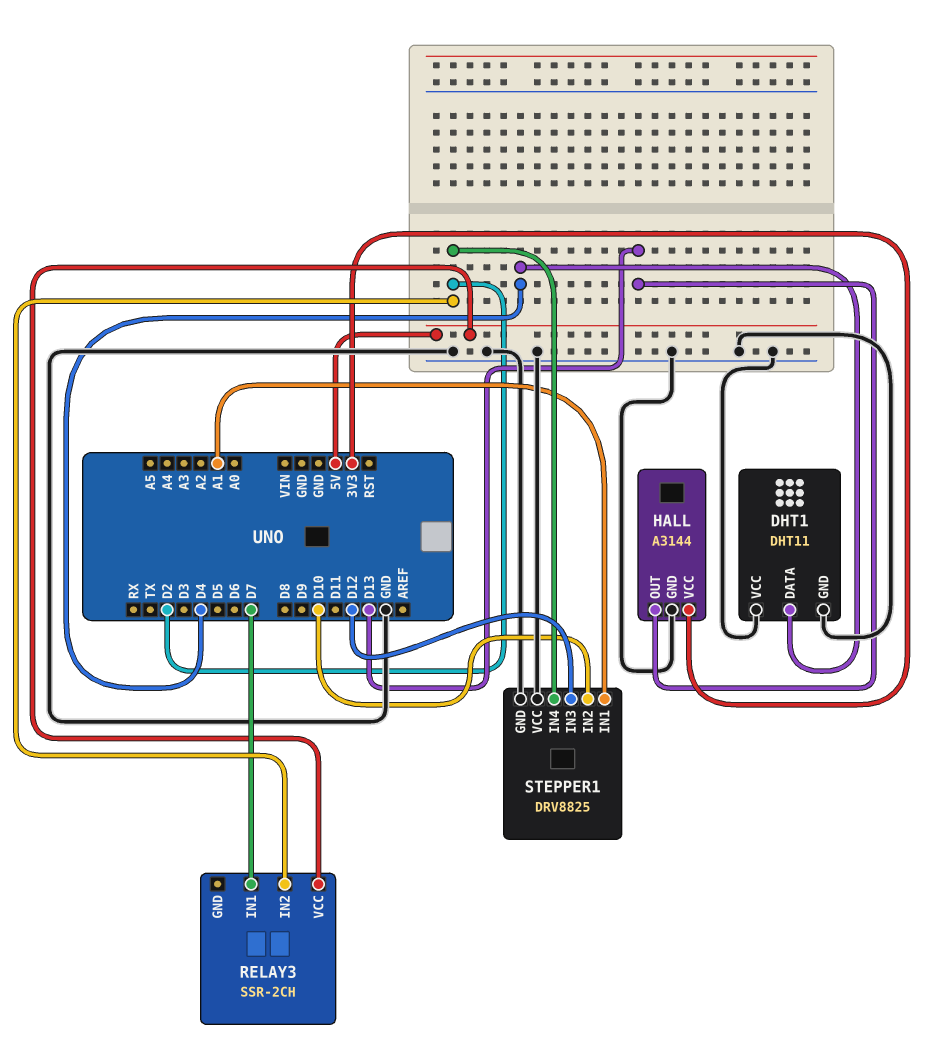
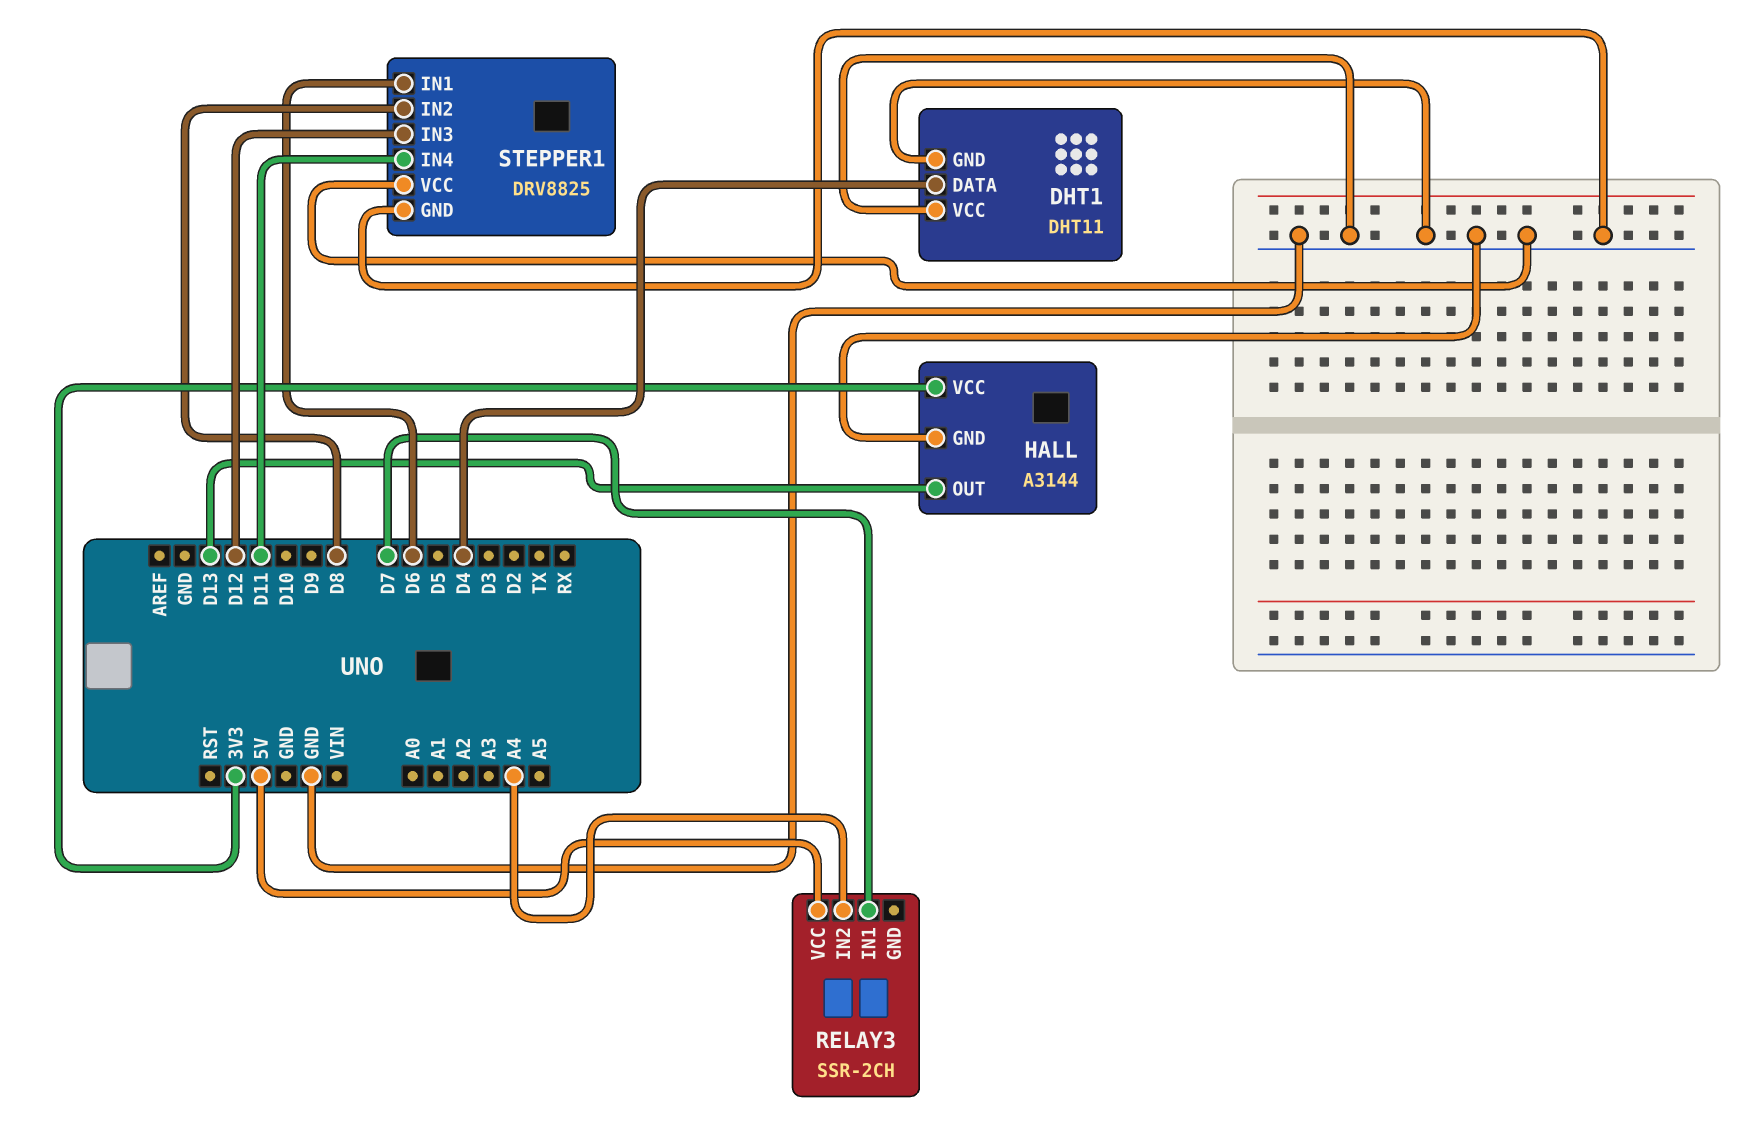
RELAY3 pin IN2: D2 -> A4
STEPPER1 pin IN1: A1 -> D6
STEPPER1 pin IN2: D10 -> D8
STEPPER1 pin IN4: D2 -> D11

